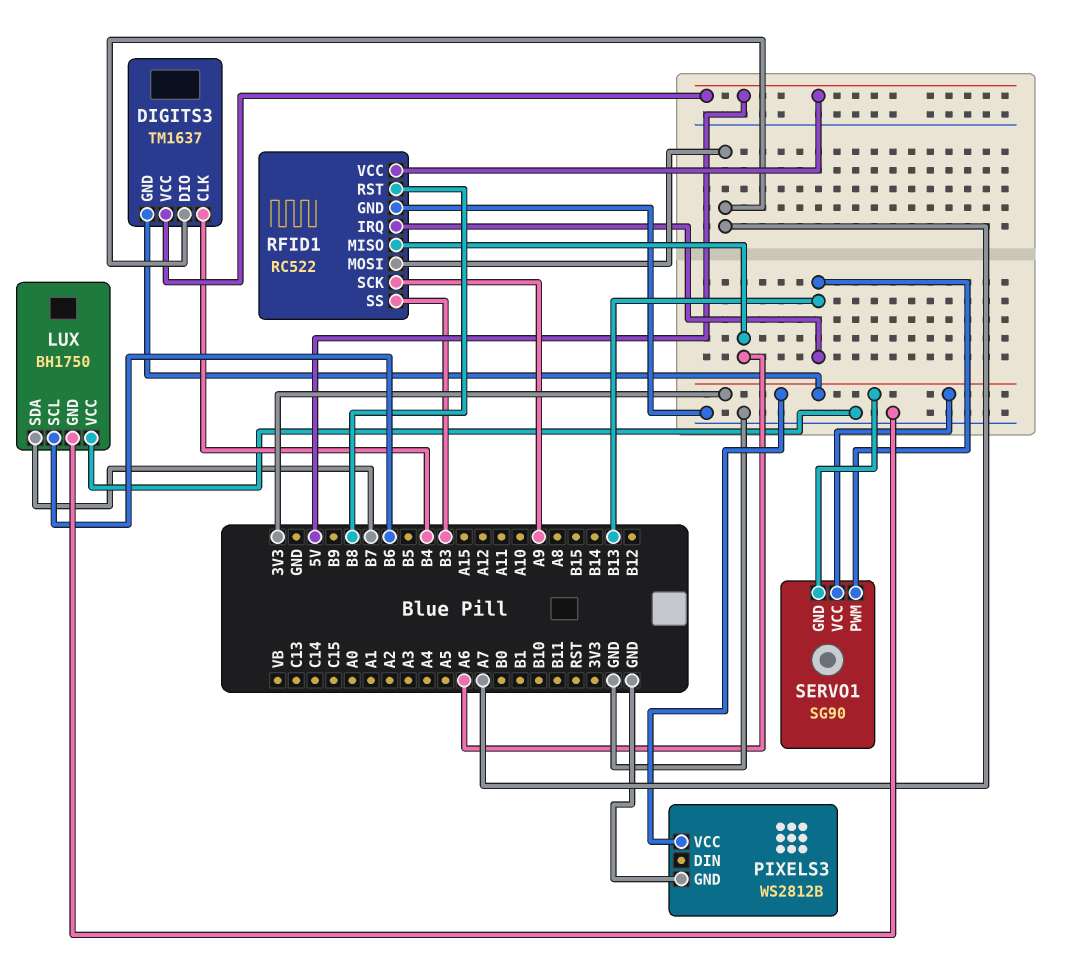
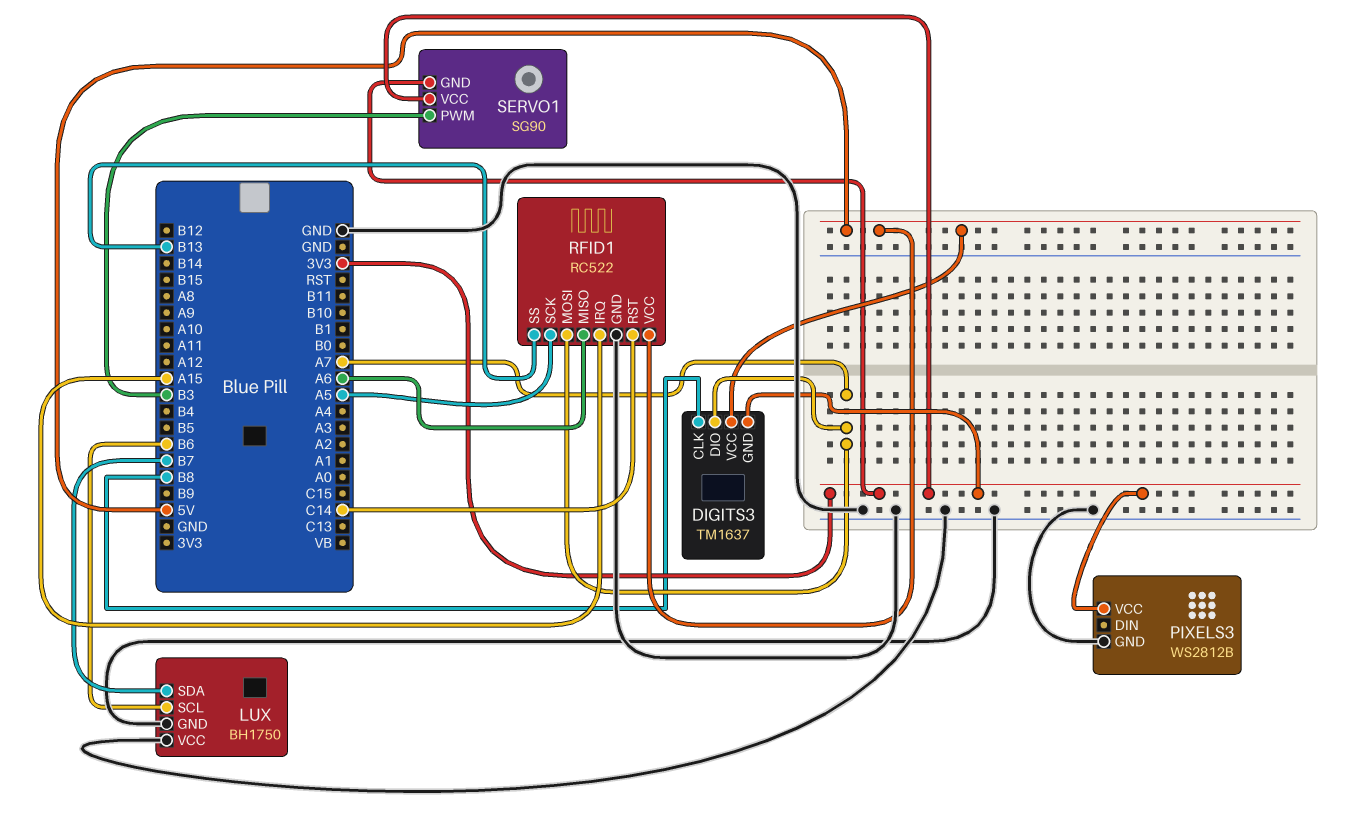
DIGITS3 pin CLK: B4 -> B8
RFID1 pin IRQ: B13 -> A15
RFID1 pin RST: B8 -> C14
RFID1 pin SCK: A9 -> A5
RFID1 pin SS: B3 -> B13
SERVO1 pin PWM: B13 -> B3

